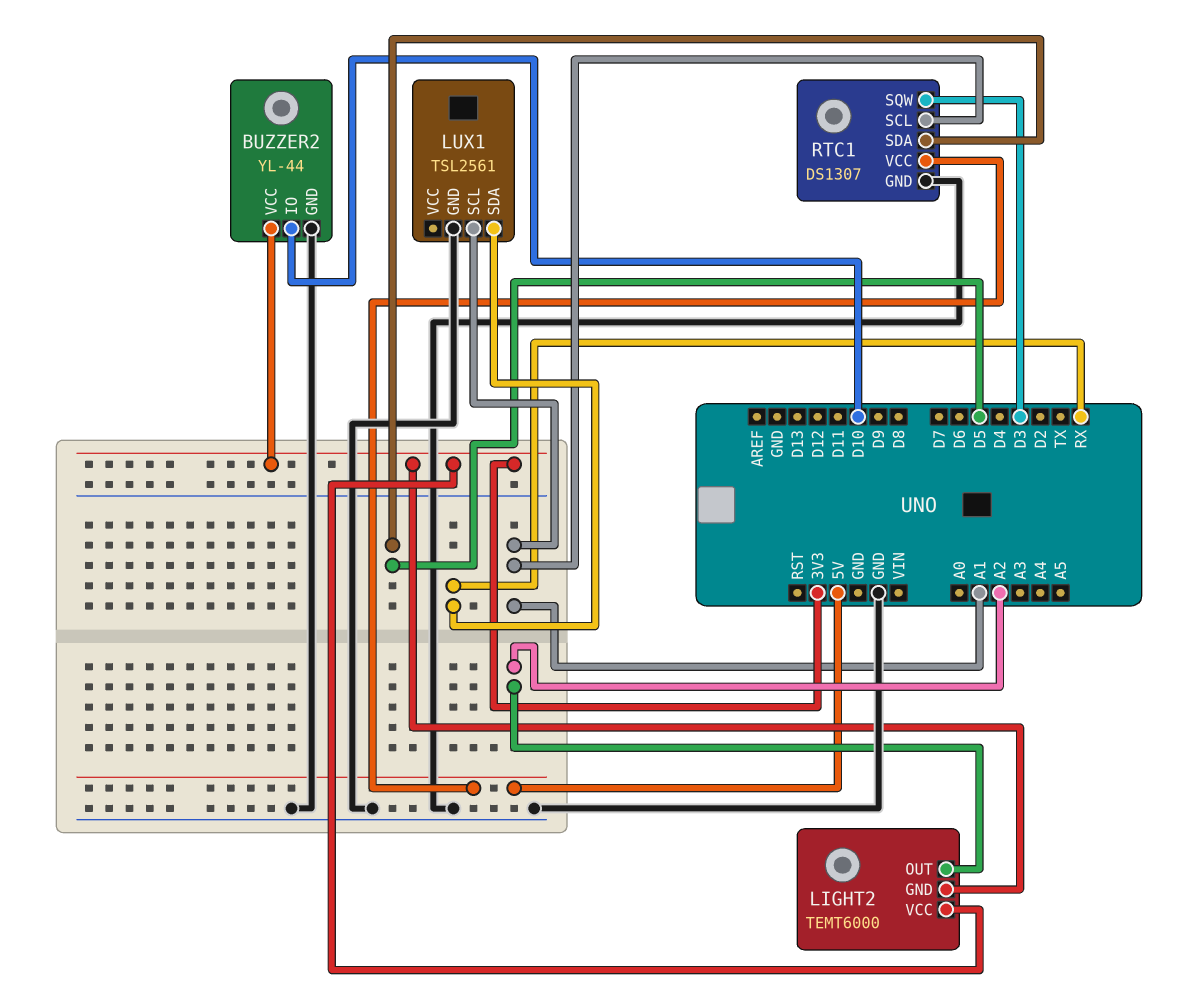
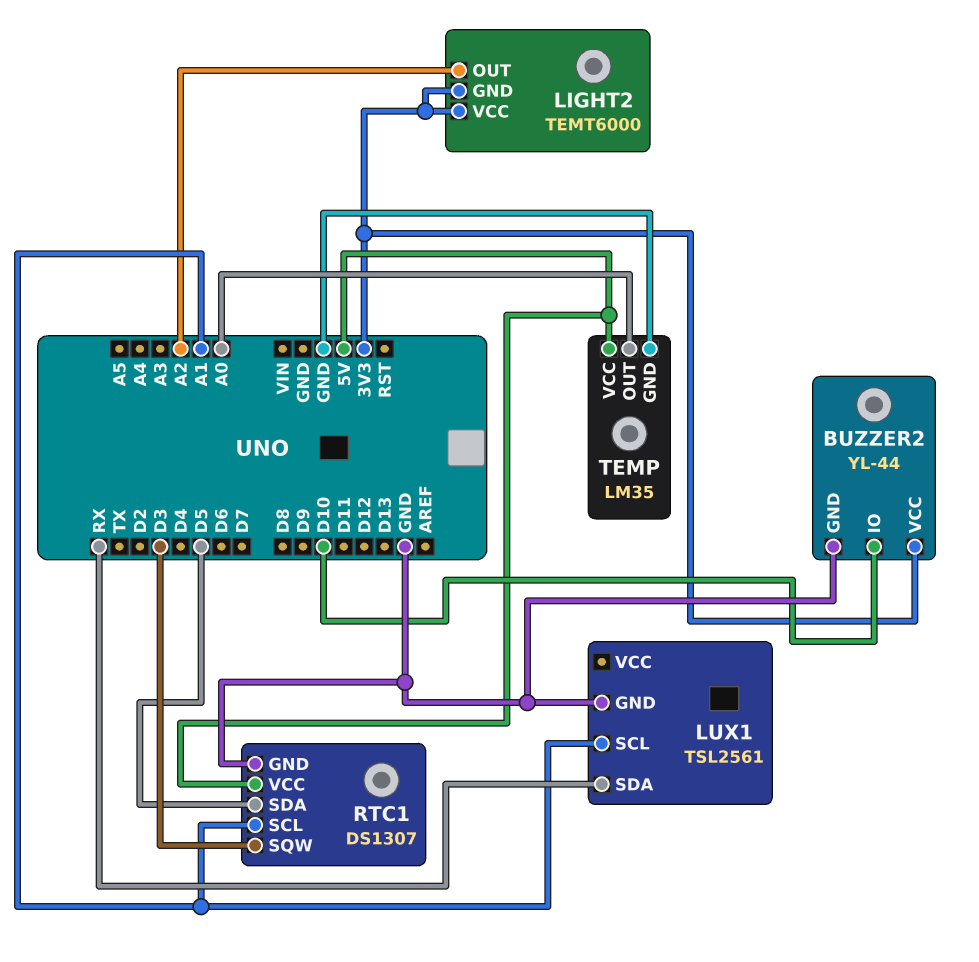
TEMP: none -> LM35
TEMP pin GND: none -> GND
TEMP pin OUT: none -> A0
TEMP pin VCC: none -> 5V

